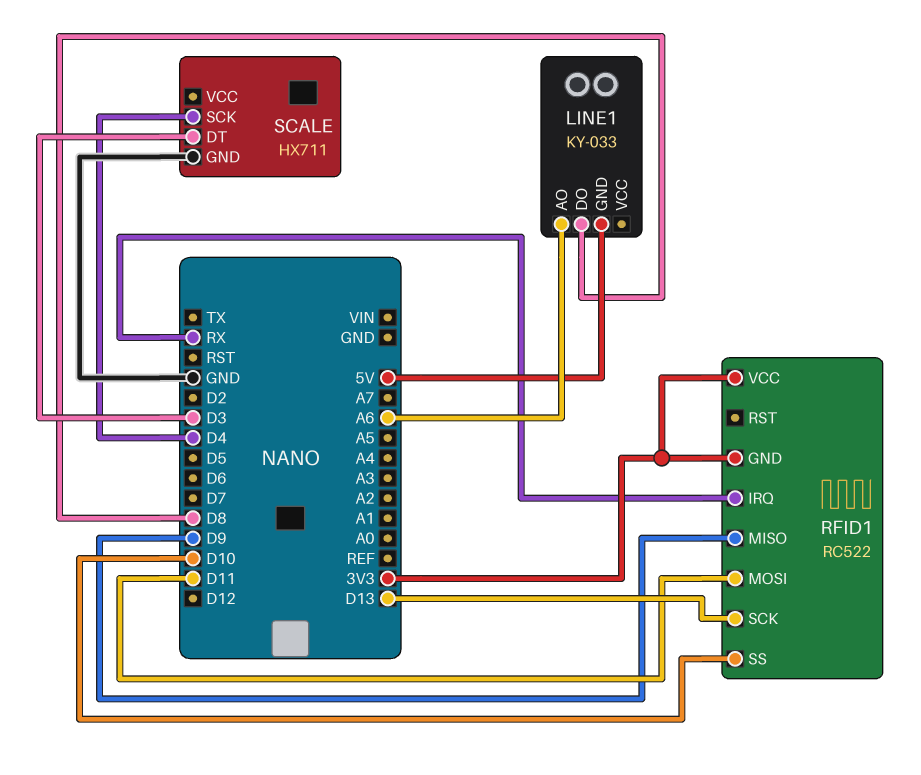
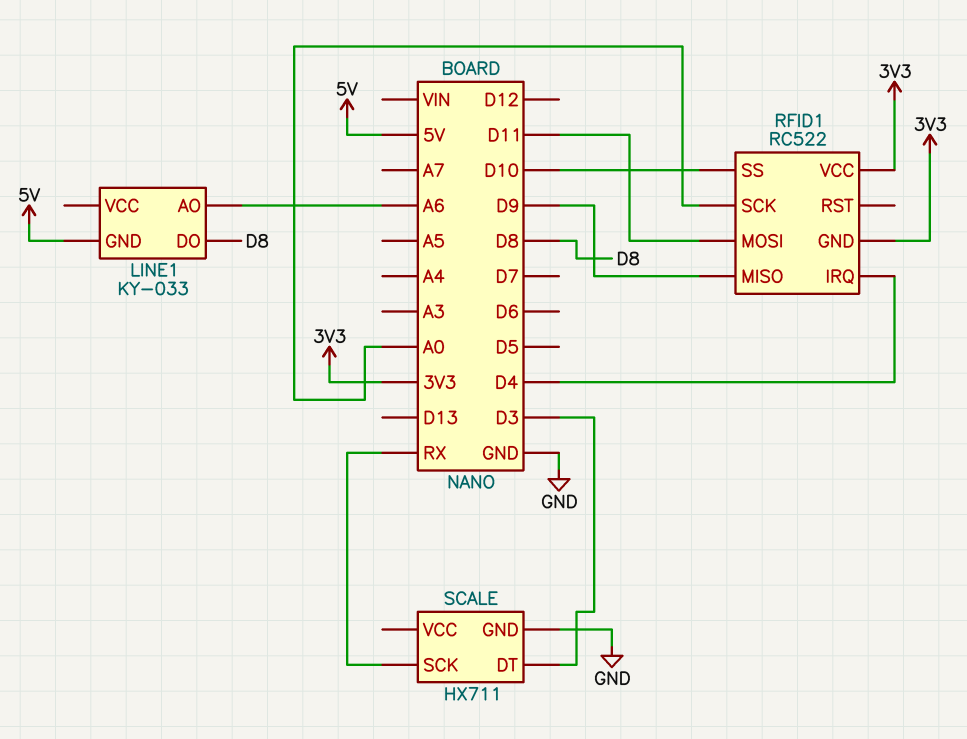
RFID1 pin IRQ: RX -> D4
RFID1 pin SCK: D13 -> A0
SCALE pin SCK: D4 -> RX

